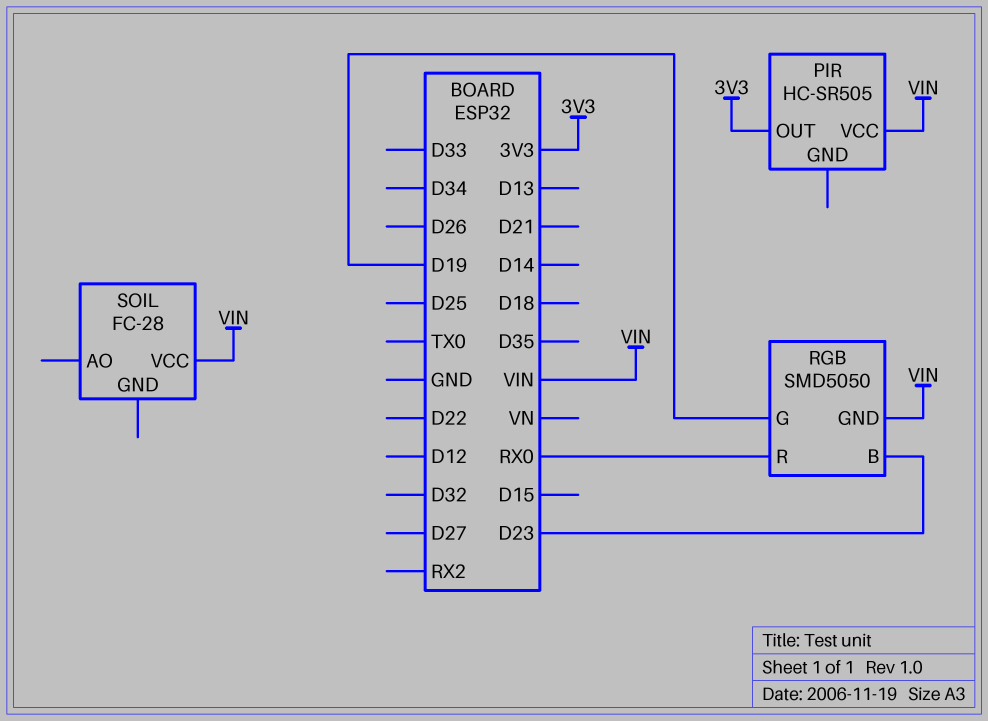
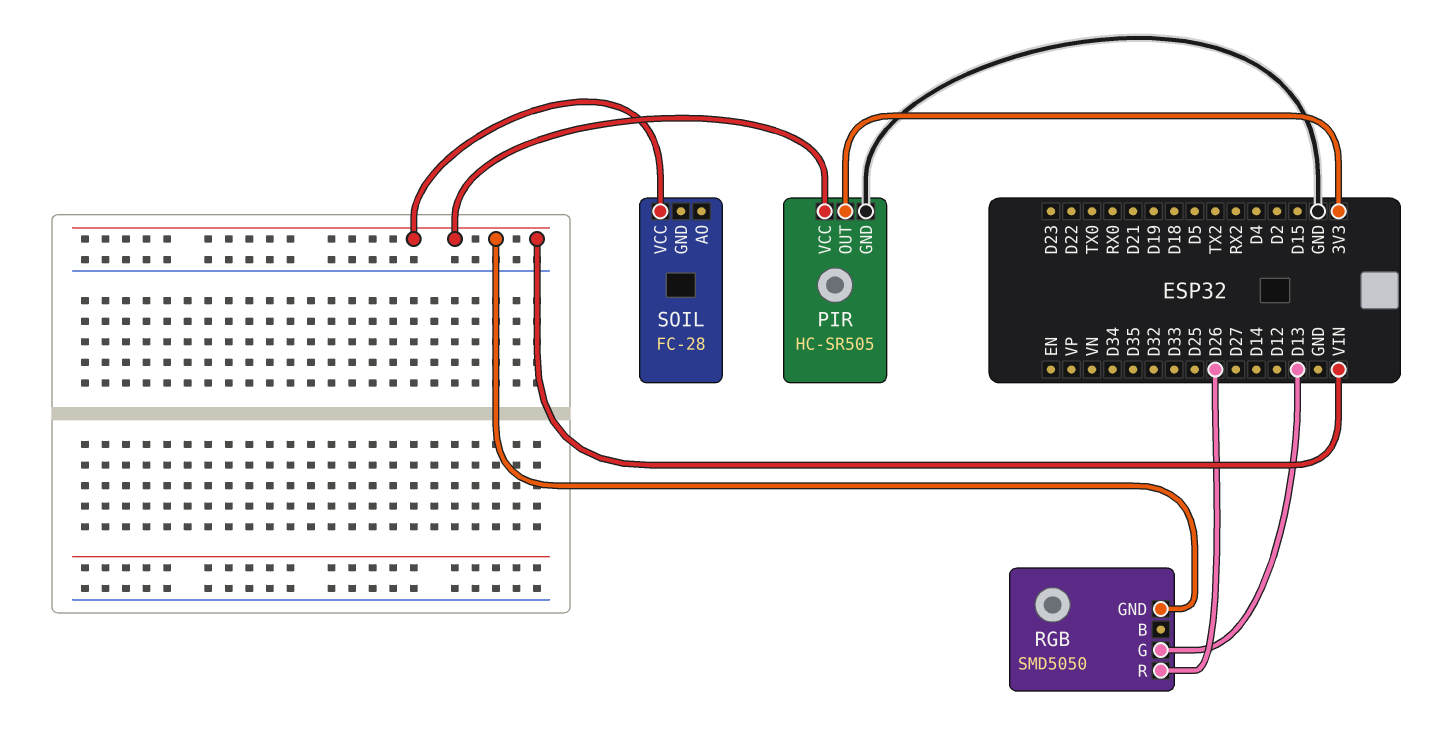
PIR pin GND: none -> GND
RGB pin B: D23 -> none
RGB pin G: D19 -> D13
RGB pin R: RX0 -> D26

